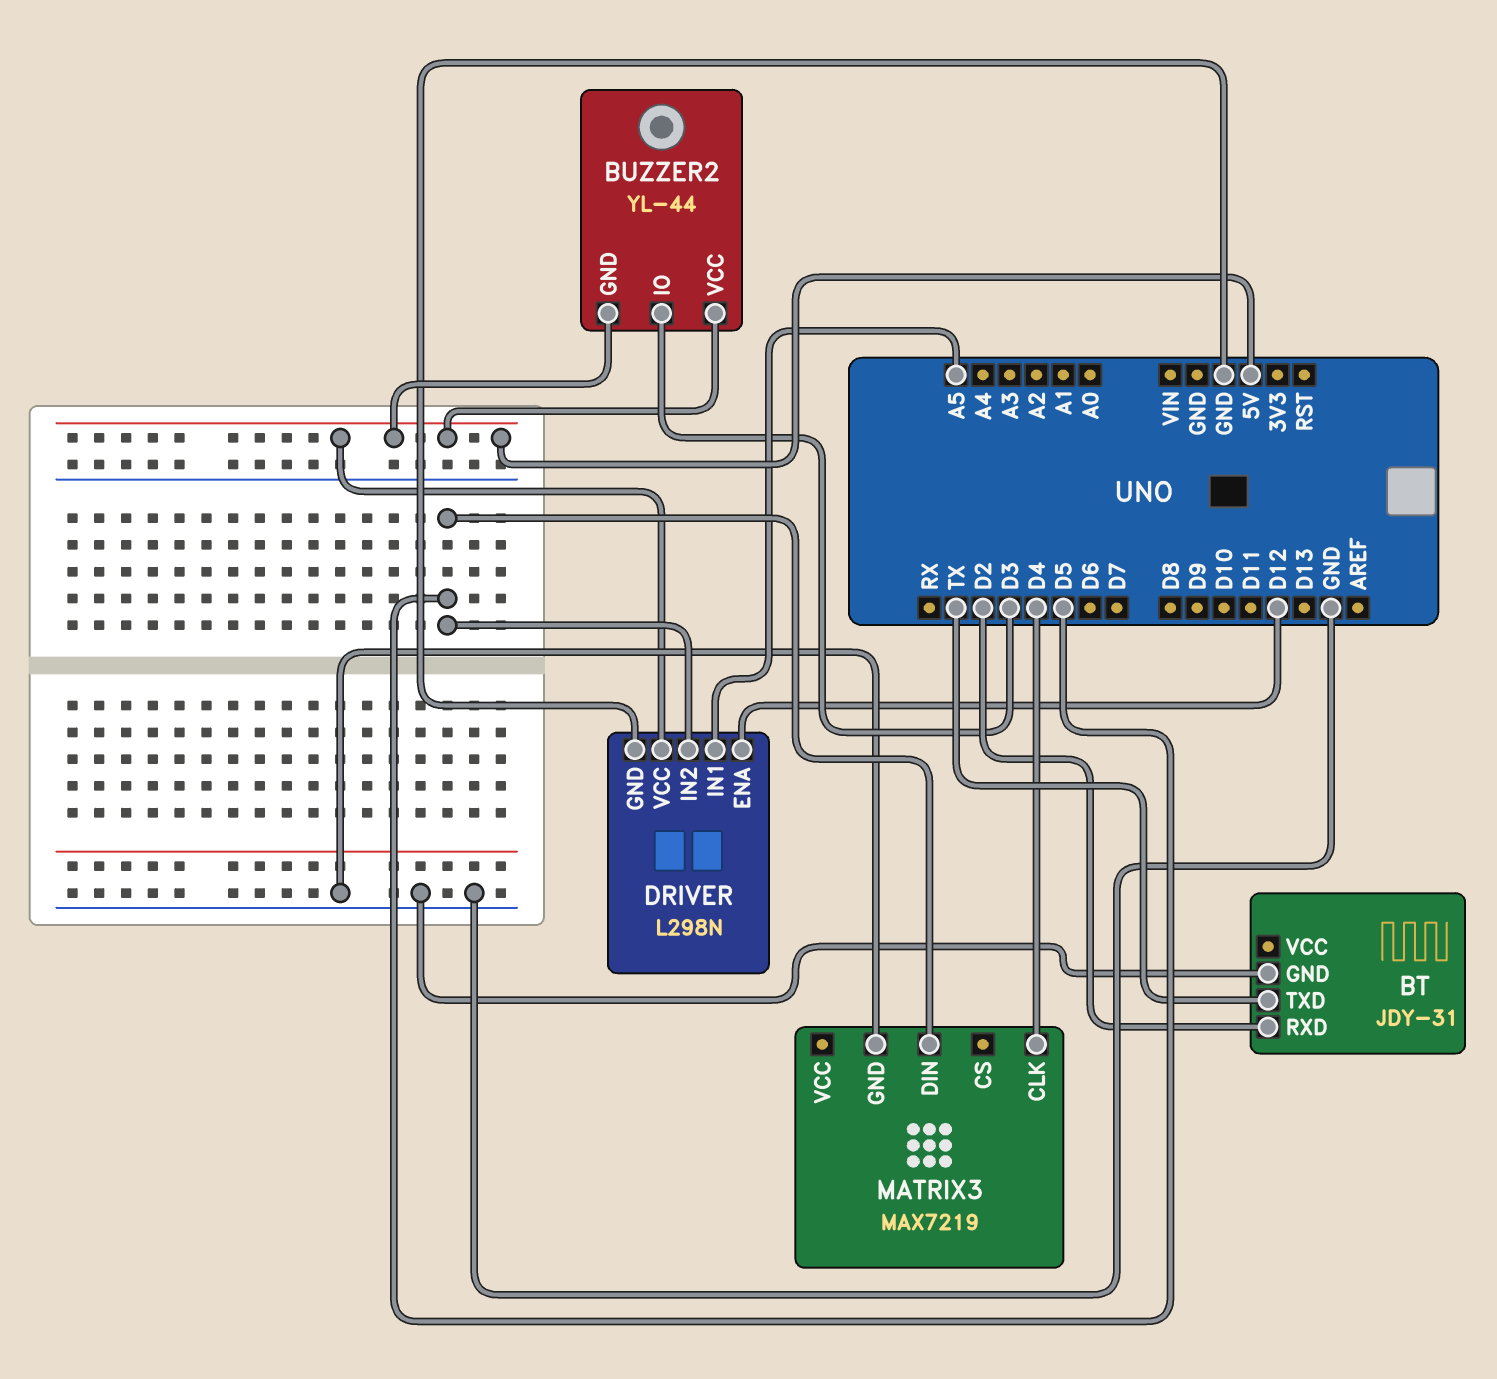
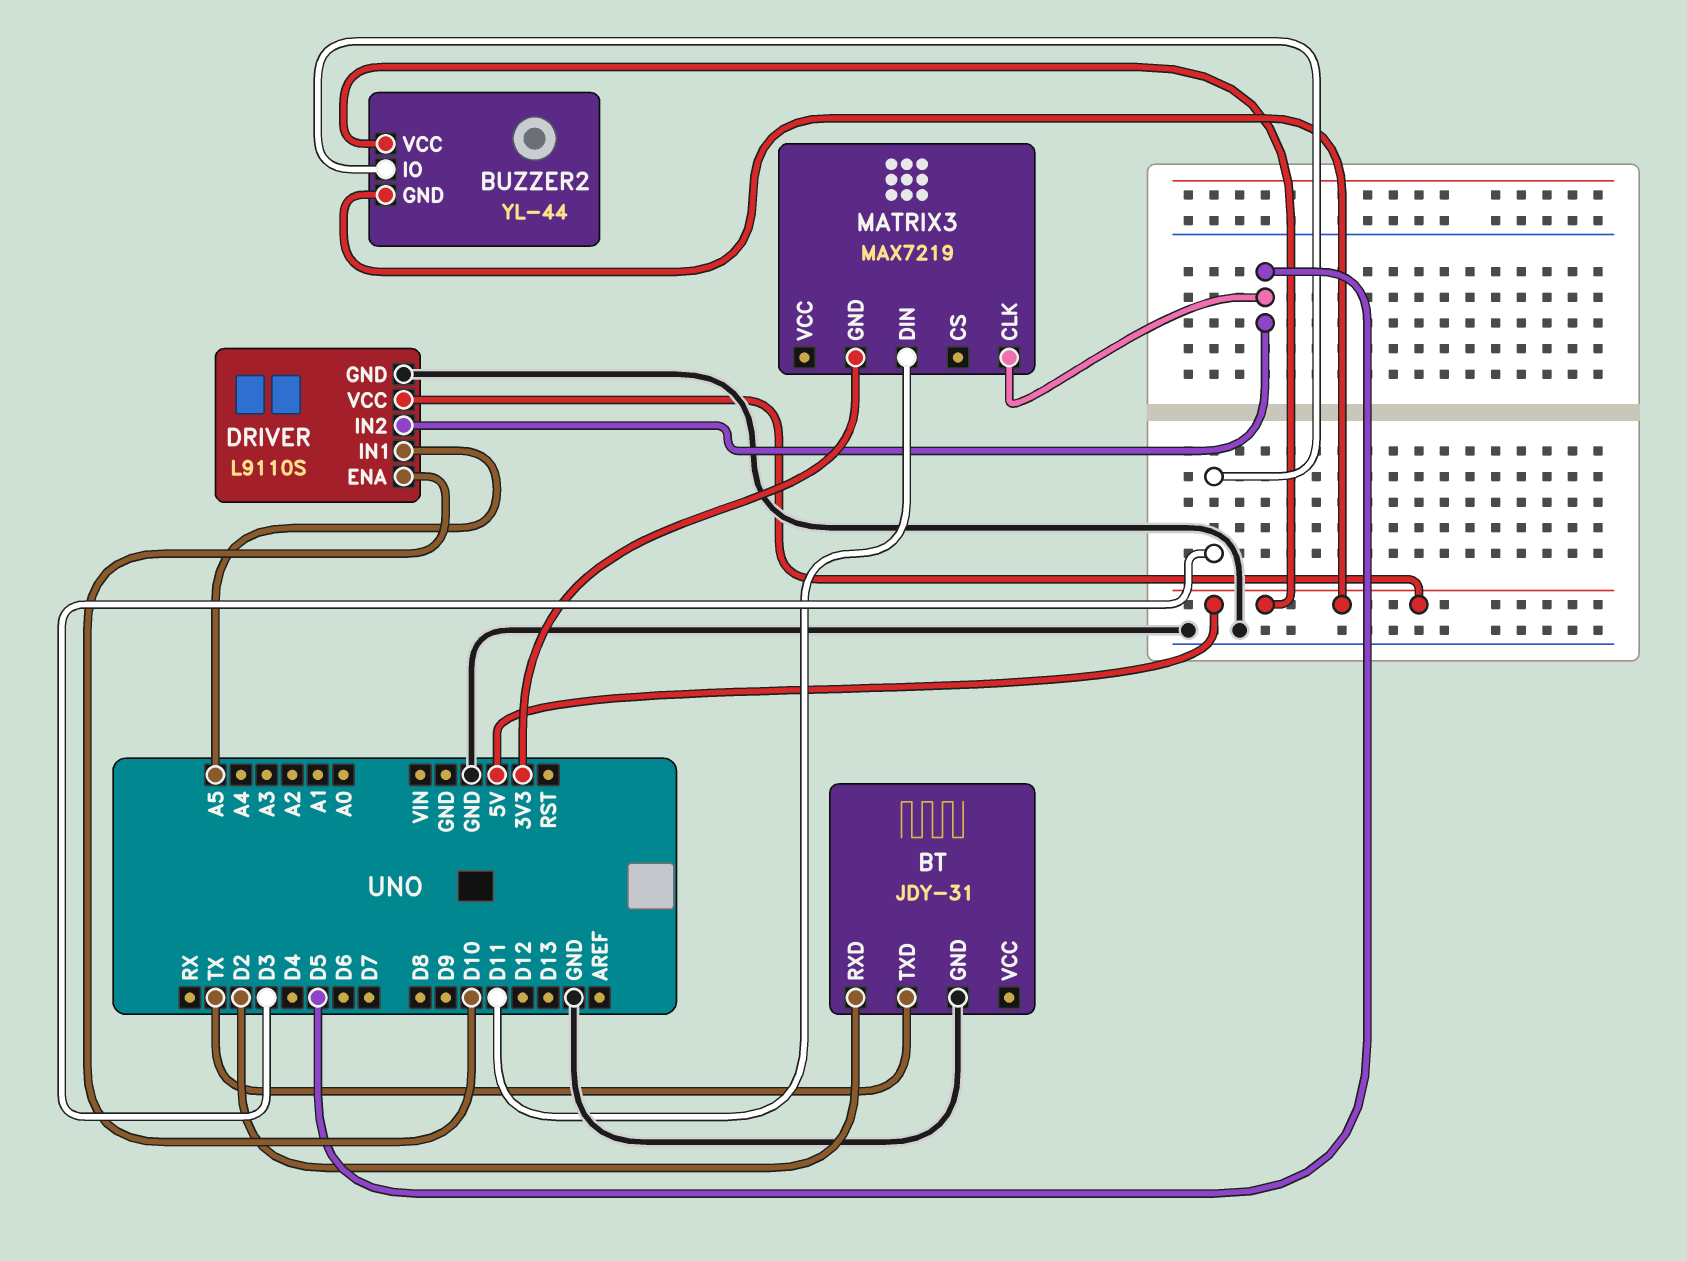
DRIVER: L298N -> L9110S
DRIVER pin ENA: D12 -> D10
MATRIX3 pin CLK: D4 -> D5
MATRIX3 pin DIN: D5 -> D11
MATRIX3 pin GND: GND -> 3V3

